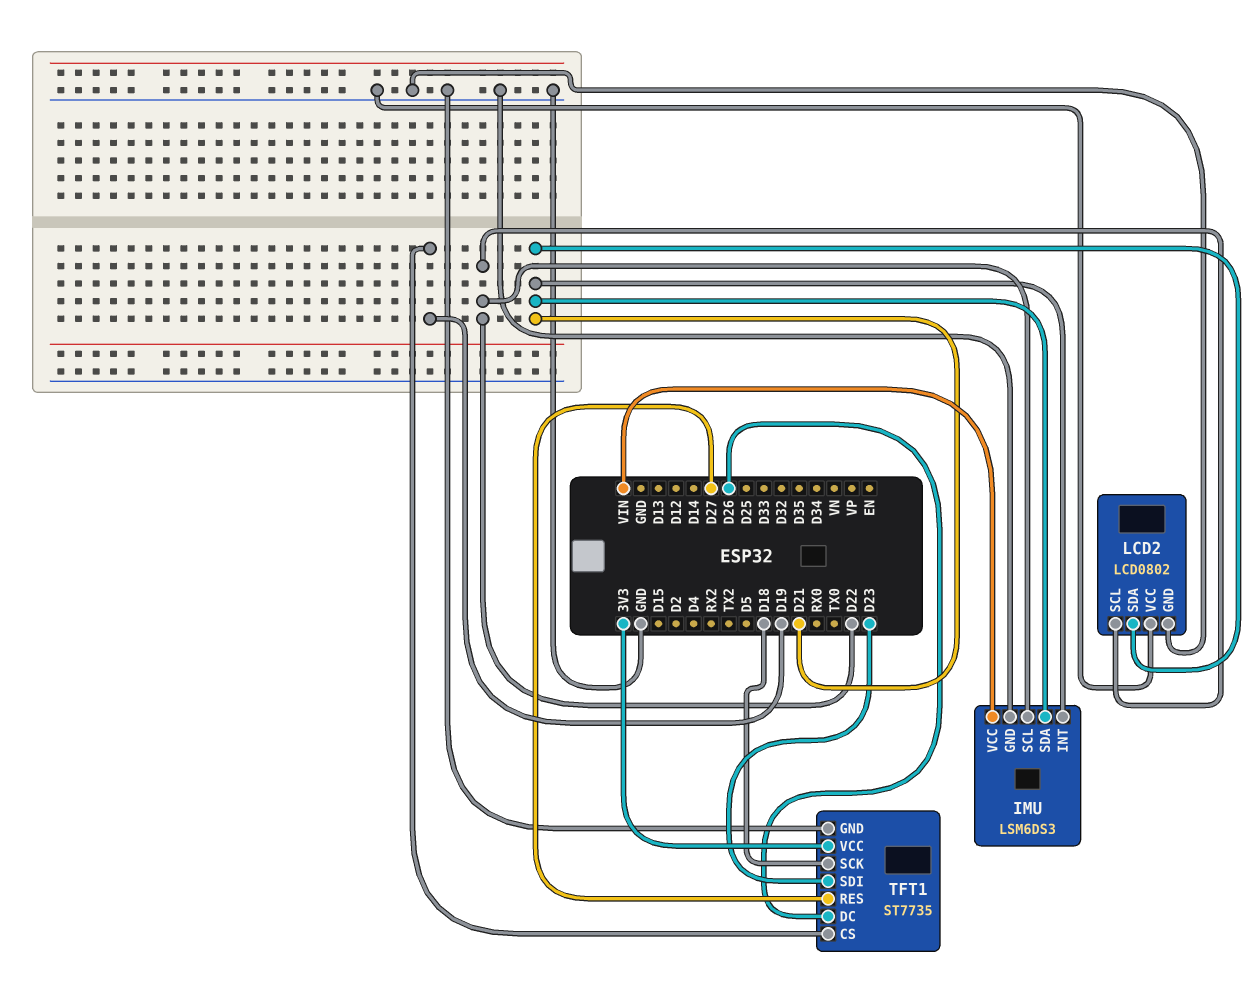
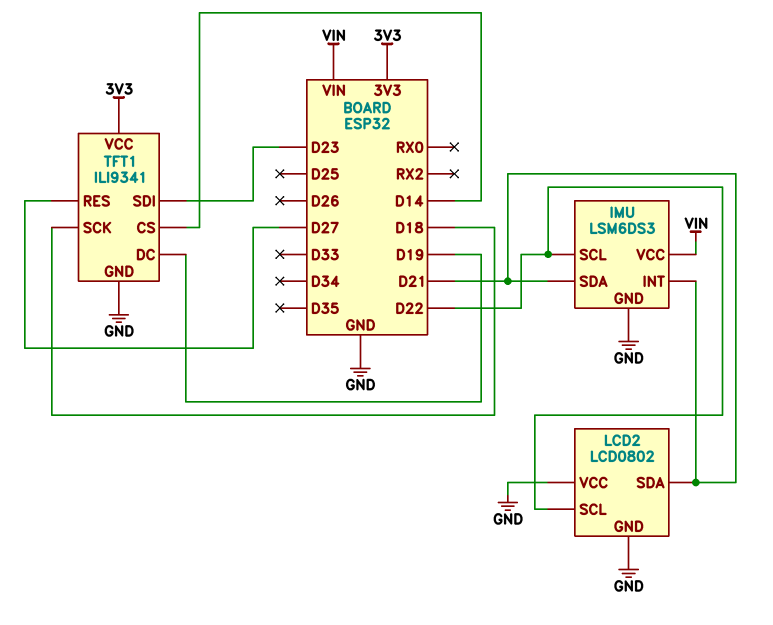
TFT1: ST7735 -> ILI9341
TFT1 pin CS: D19 -> D14
TFT1 pin DC: D26 -> D19

